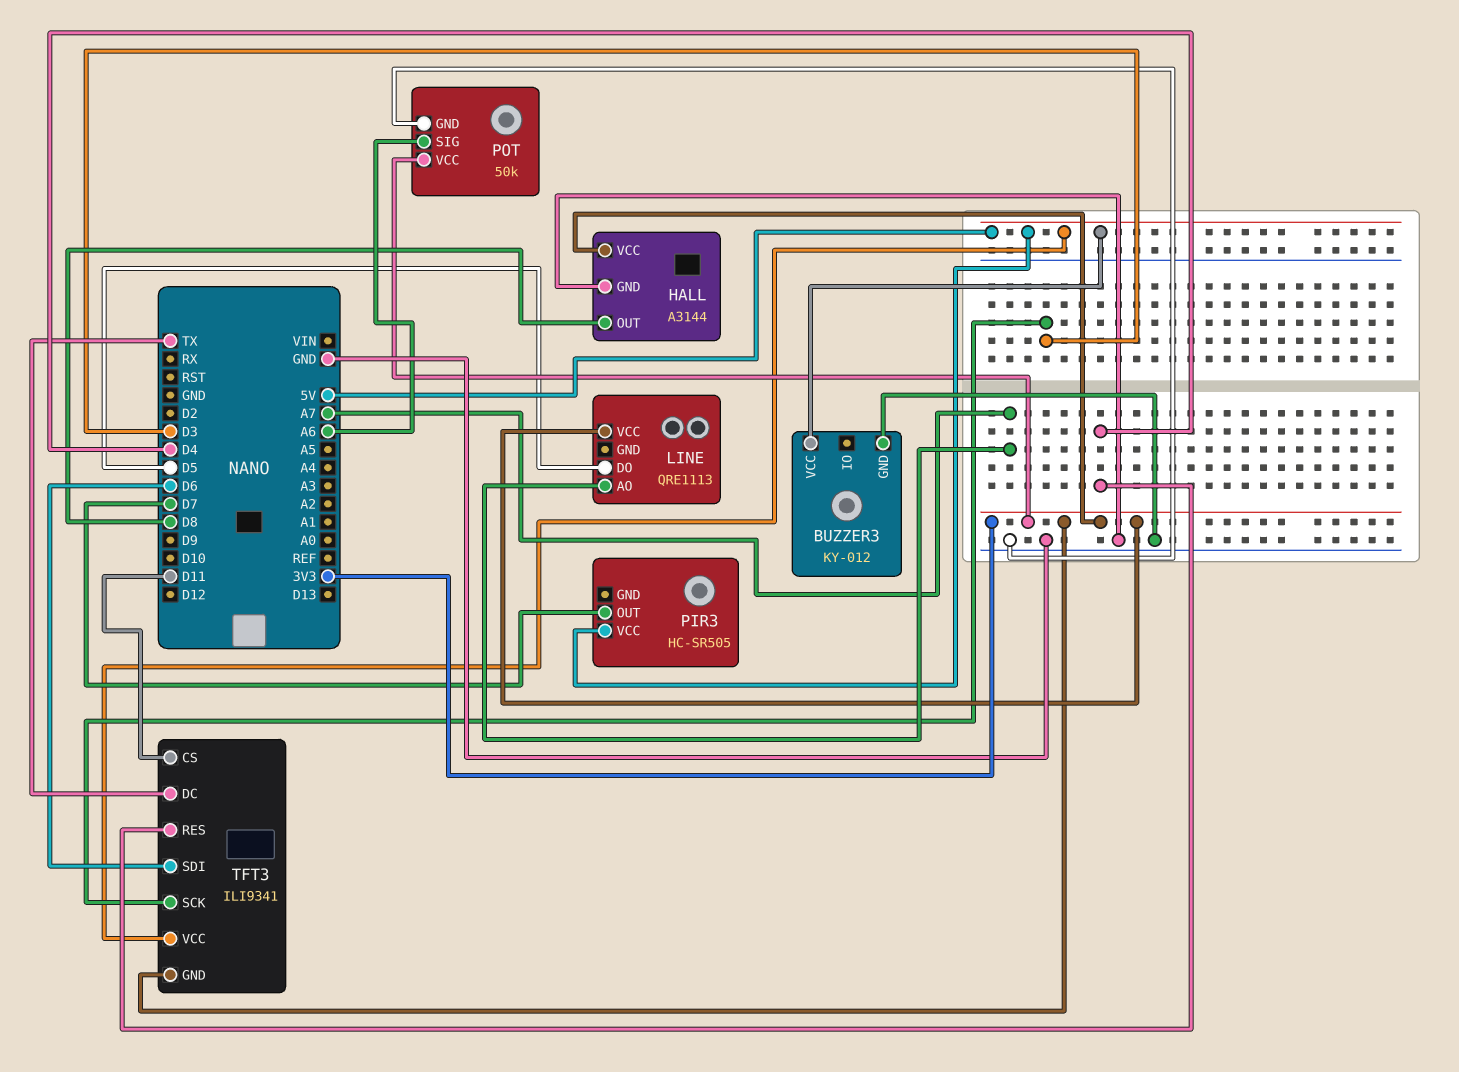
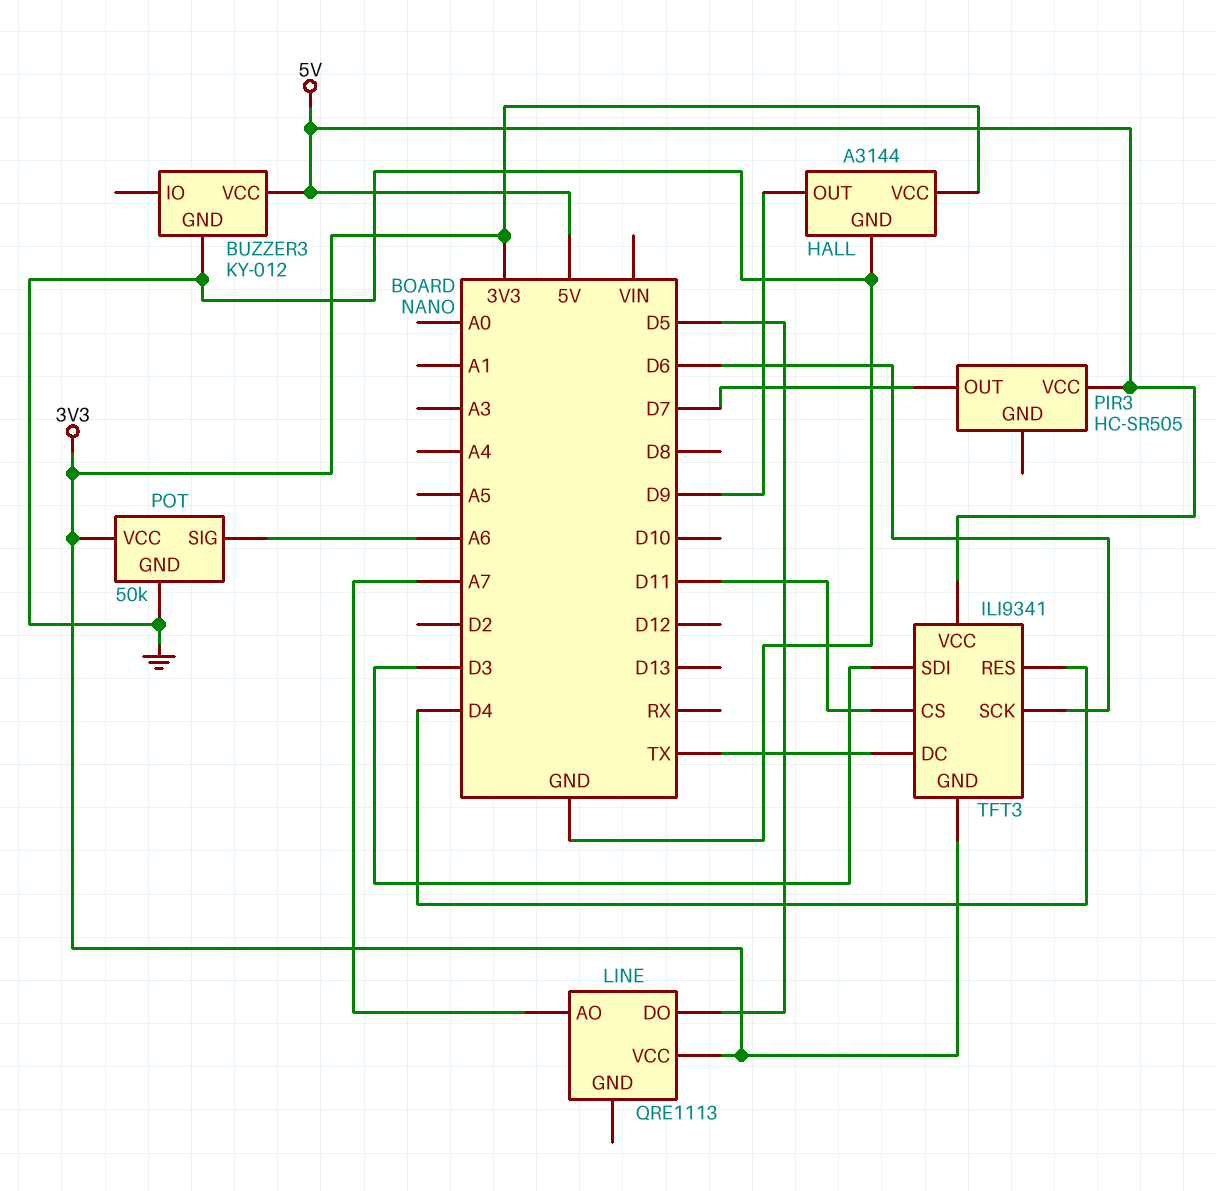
HALL pin OUT: D8 -> D9
TFT3 pin SCK: D3 -> D6
TFT3 pin SDI: D6 -> D3

